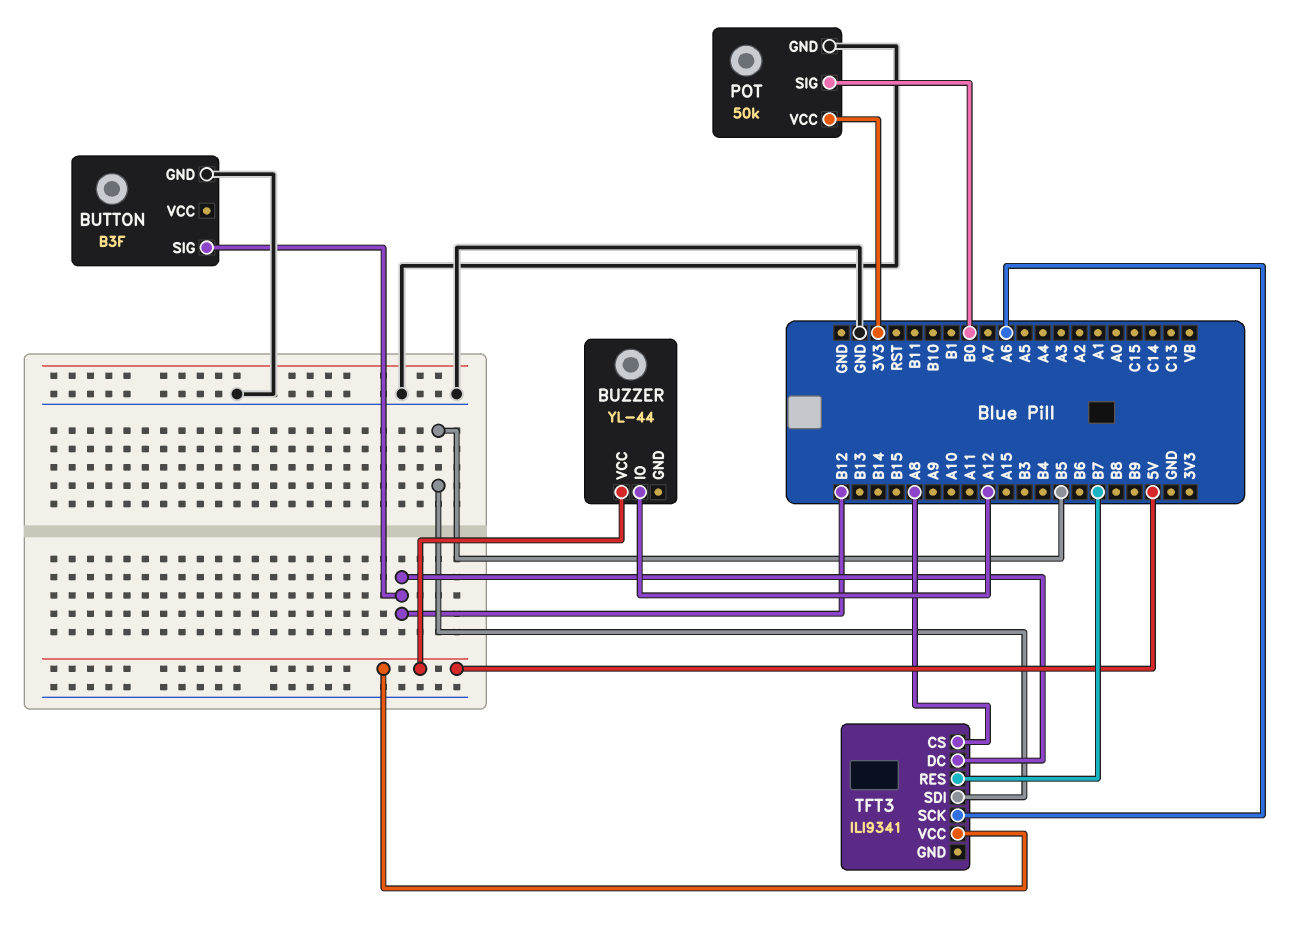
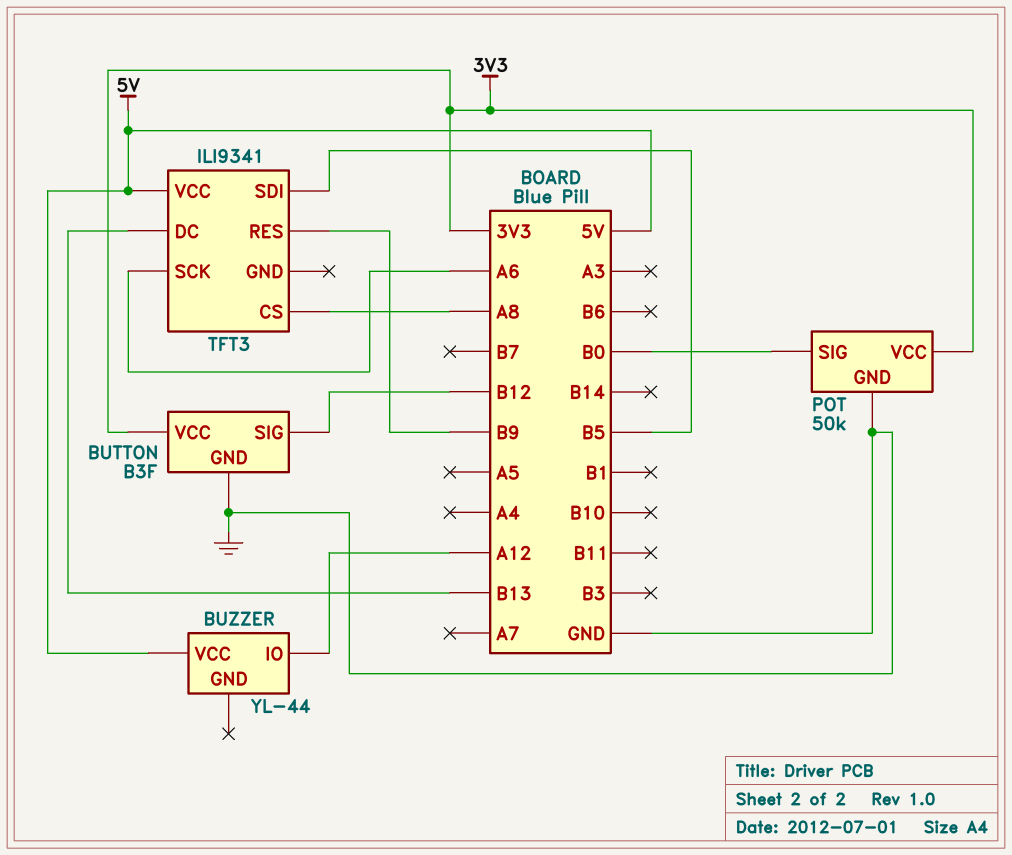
BUTTON pin VCC: none -> 3V3
TFT3 pin DC: B12 -> B13
TFT3 pin RES: B7 -> B9

